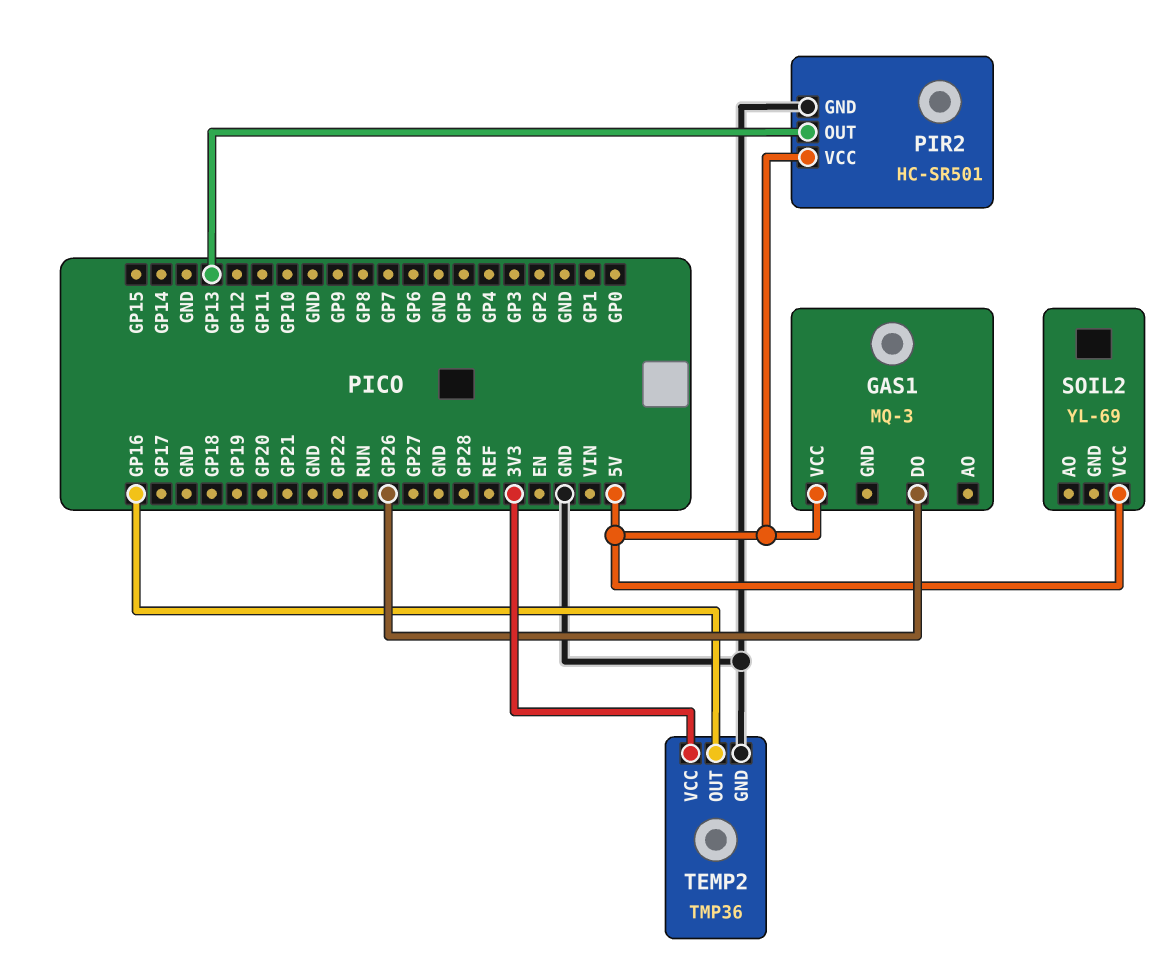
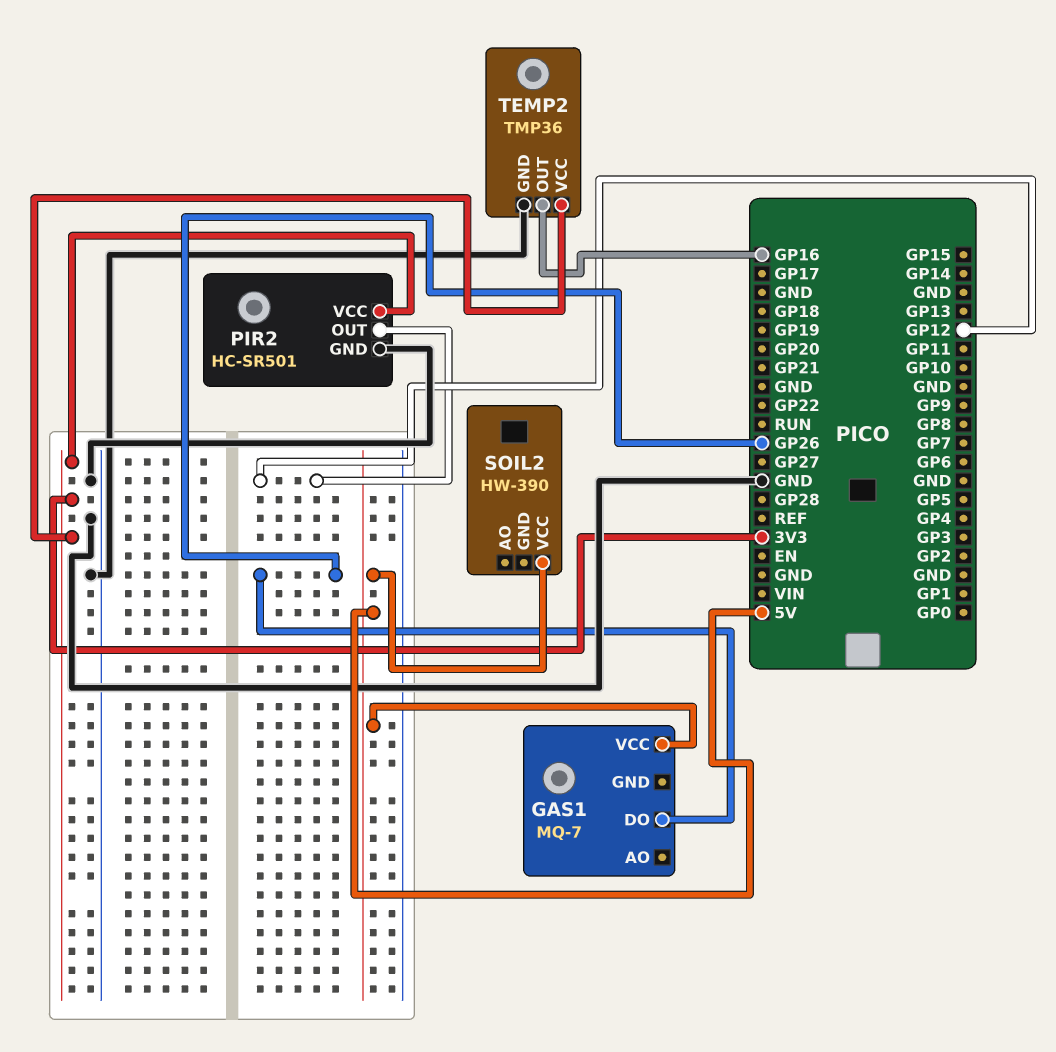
GAS1: MQ-3 -> MQ-7
PIR2 pin OUT: GP13 -> GP12
PIR2 pin VCC: 5V -> 3V3
SOIL2: YL-69 -> HW-390

